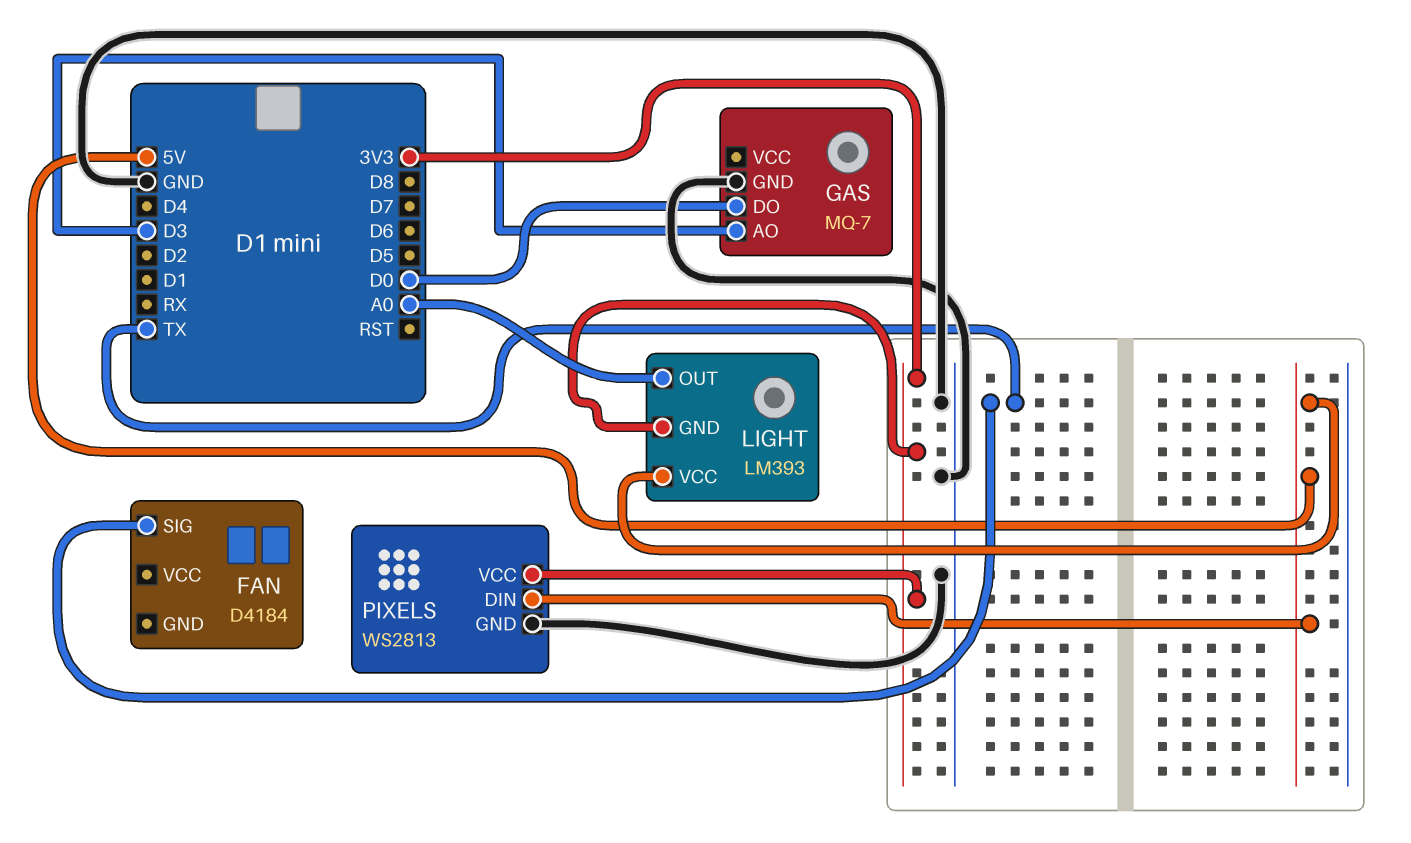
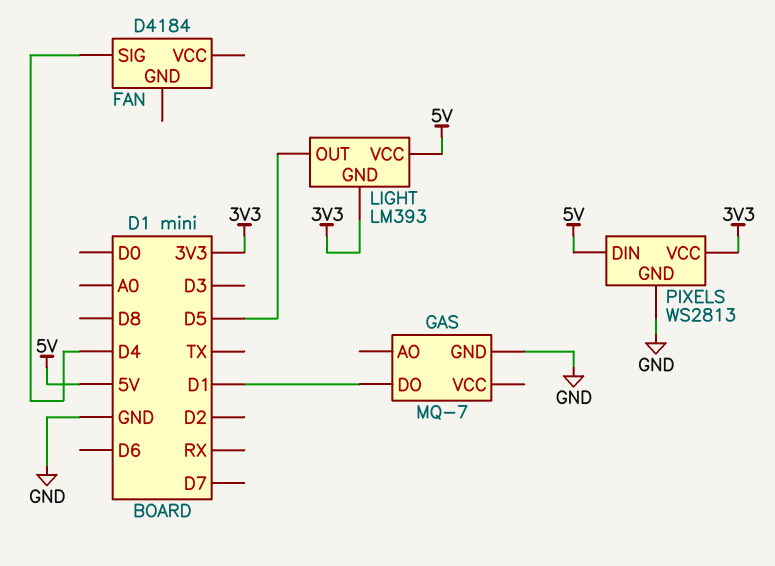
FAN pin SIG: TX -> D4
GAS pin AO: D3 -> none
GAS pin DO: D0 -> D1
LIGHT pin OUT: A0 -> D5

